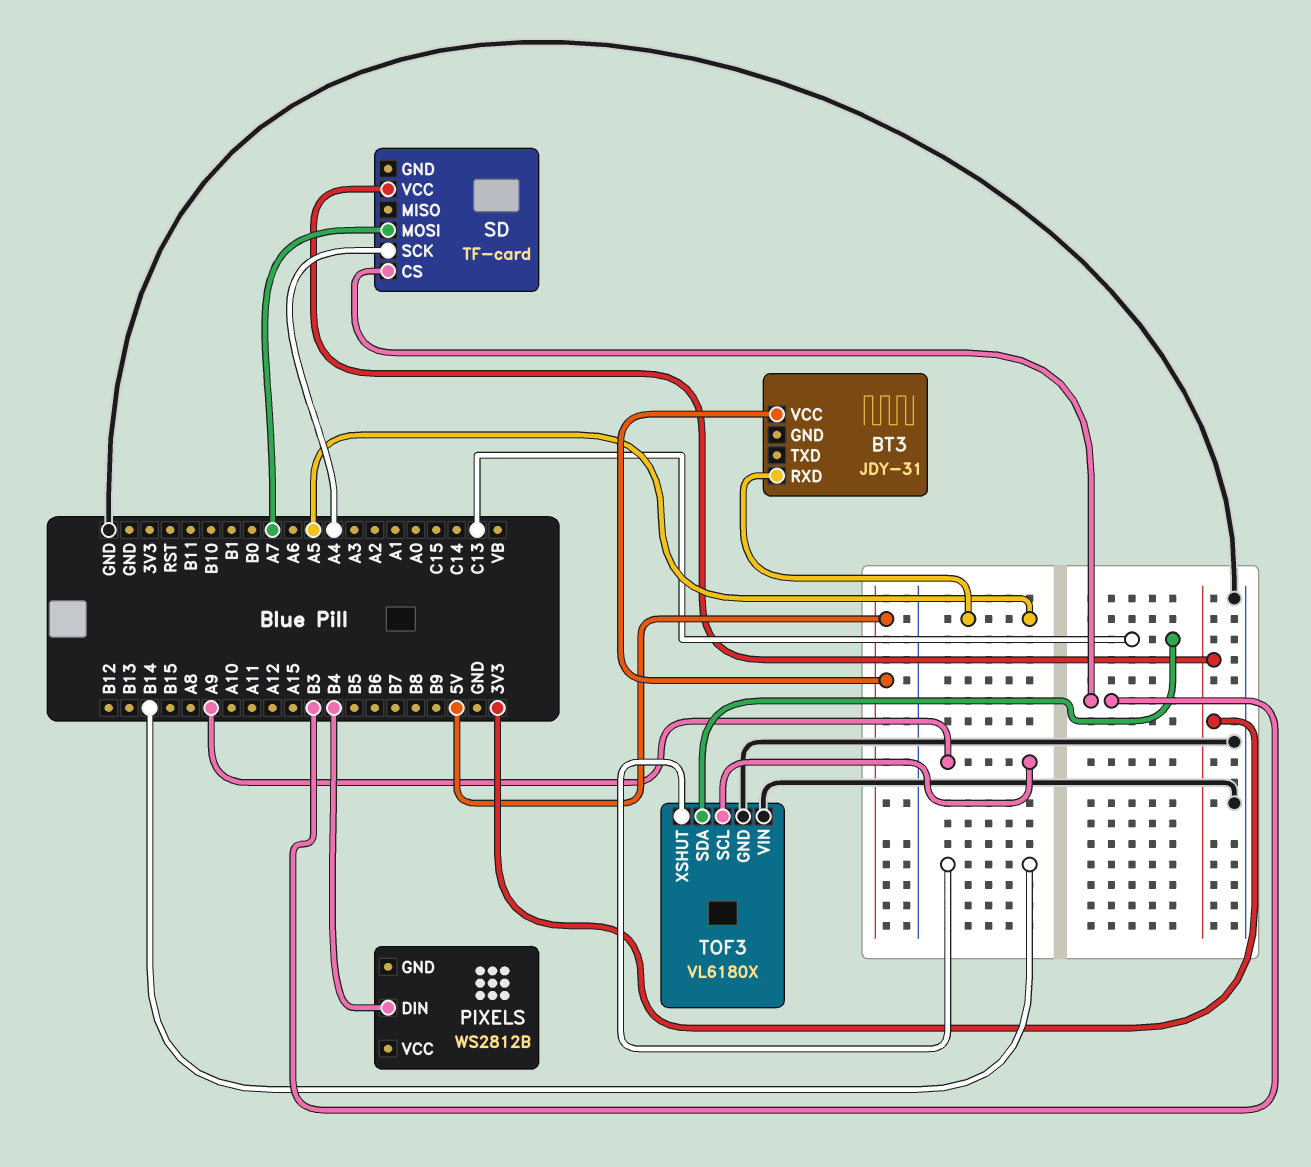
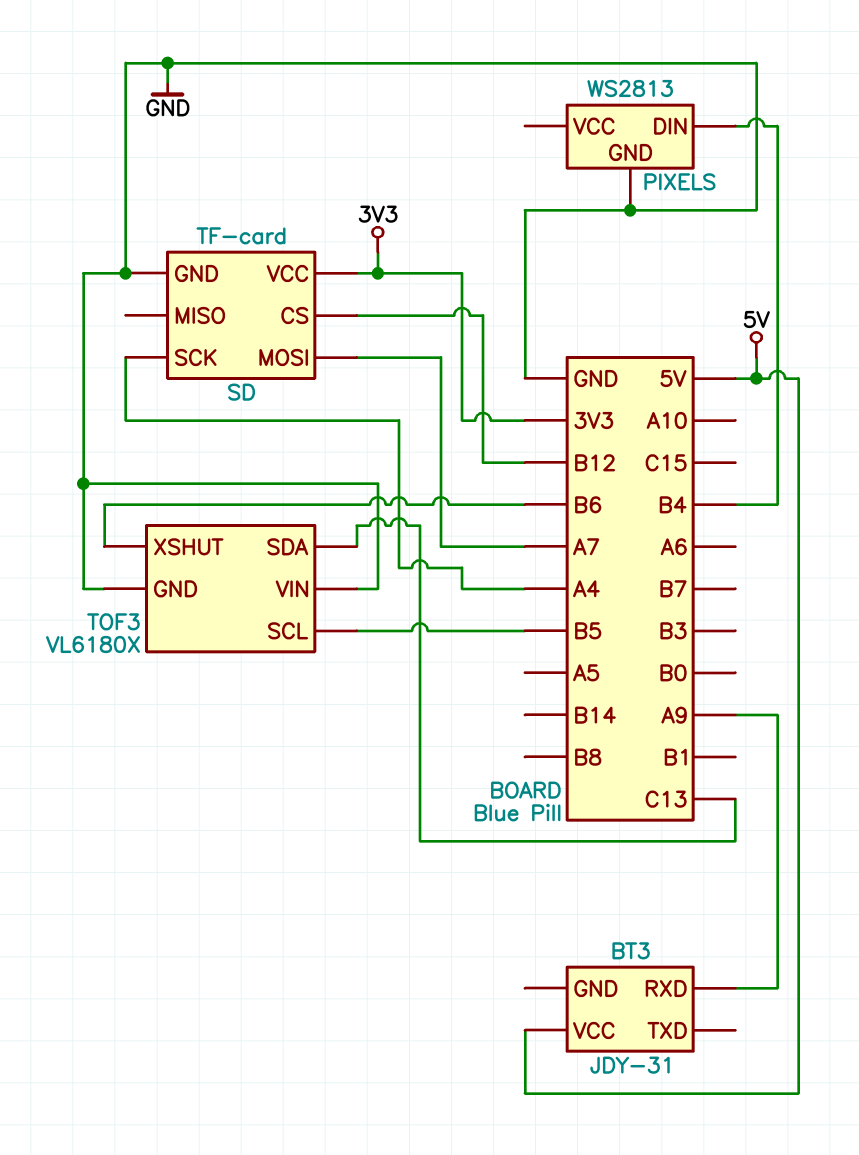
BT3 pin RXD: A5 -> A9
PIXELS: WS2812B -> WS2813
PIXELS pin GND: none -> GND
SD pin CS: B3 -> B12
SD pin GND: none -> GND
TOF3 pin SCL: A9 -> B5
TOF3 pin XSHUT: B14 -> B6

